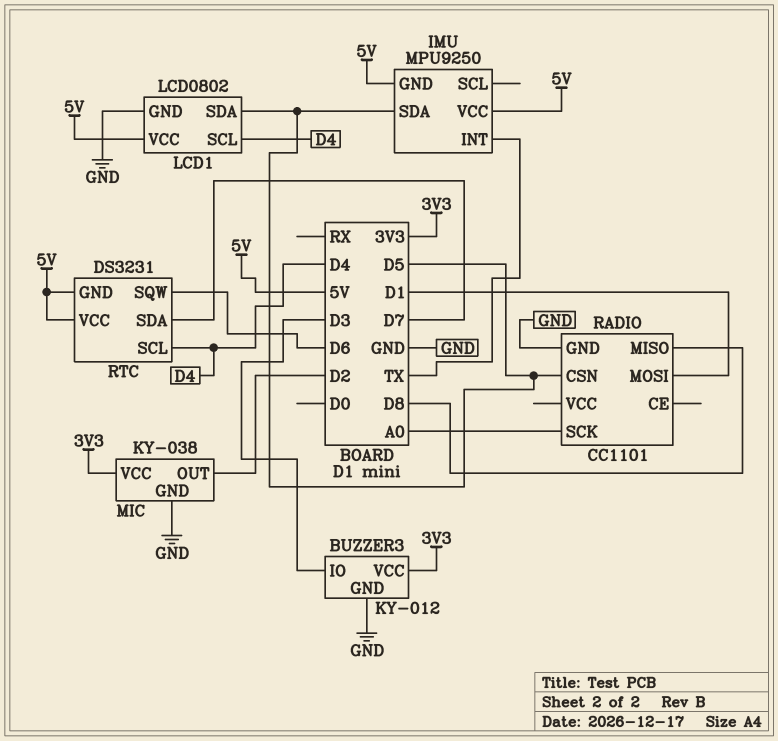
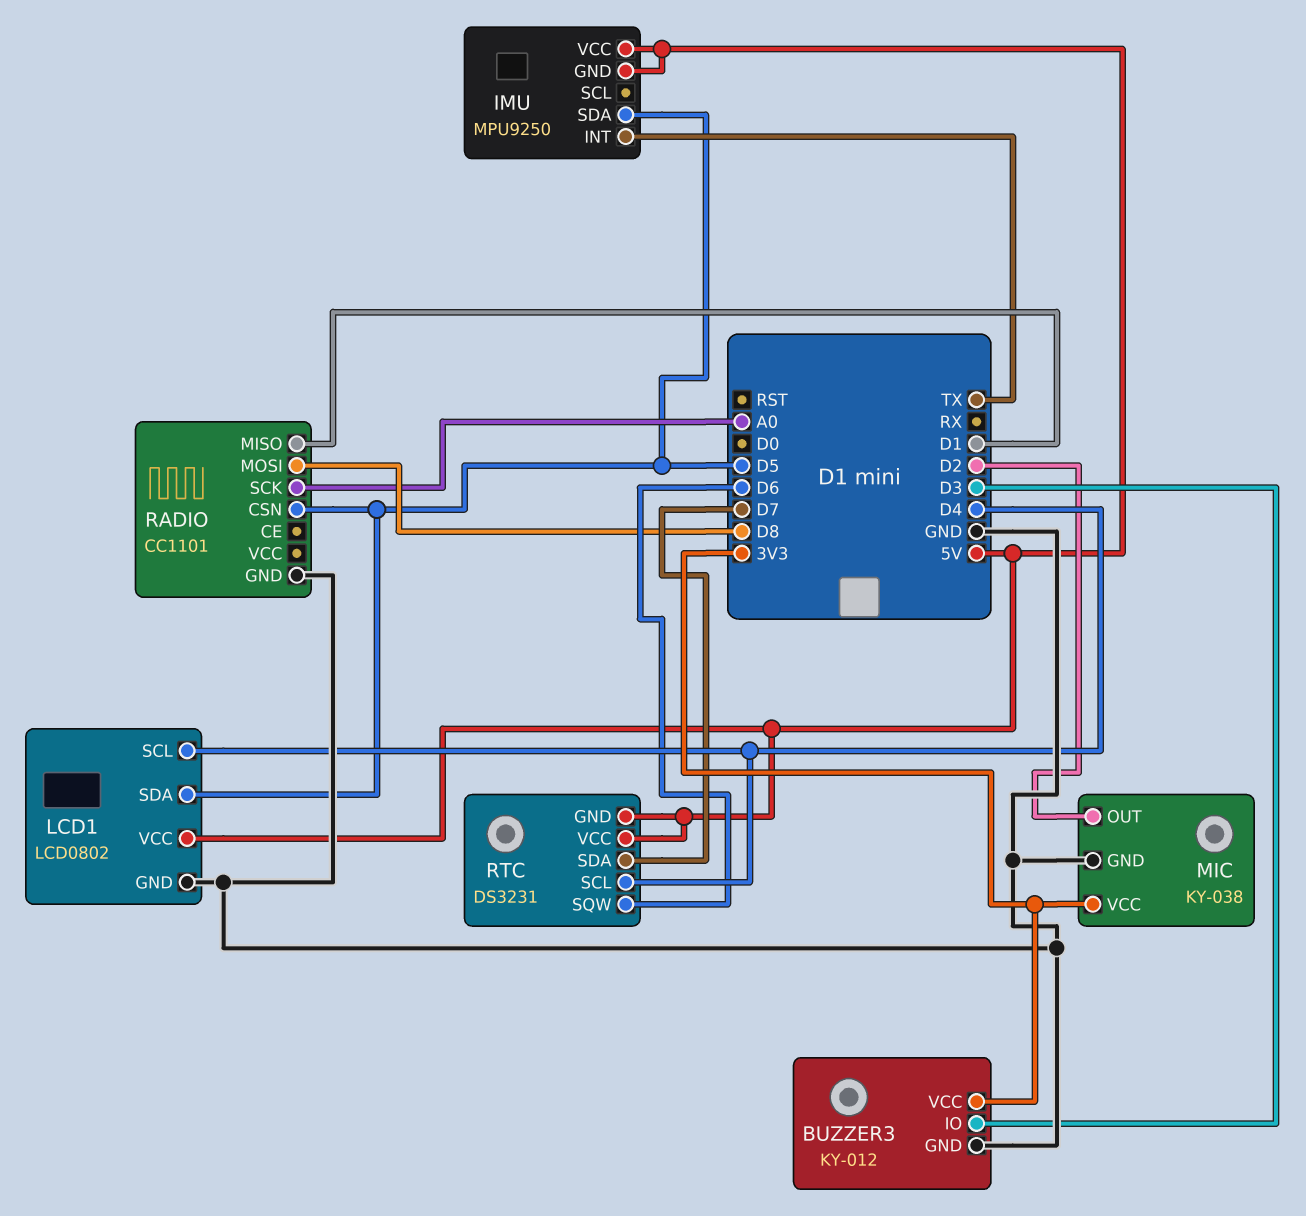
RADIO pin MISO: D8 -> D1
RADIO pin MOSI: D1 -> D8

